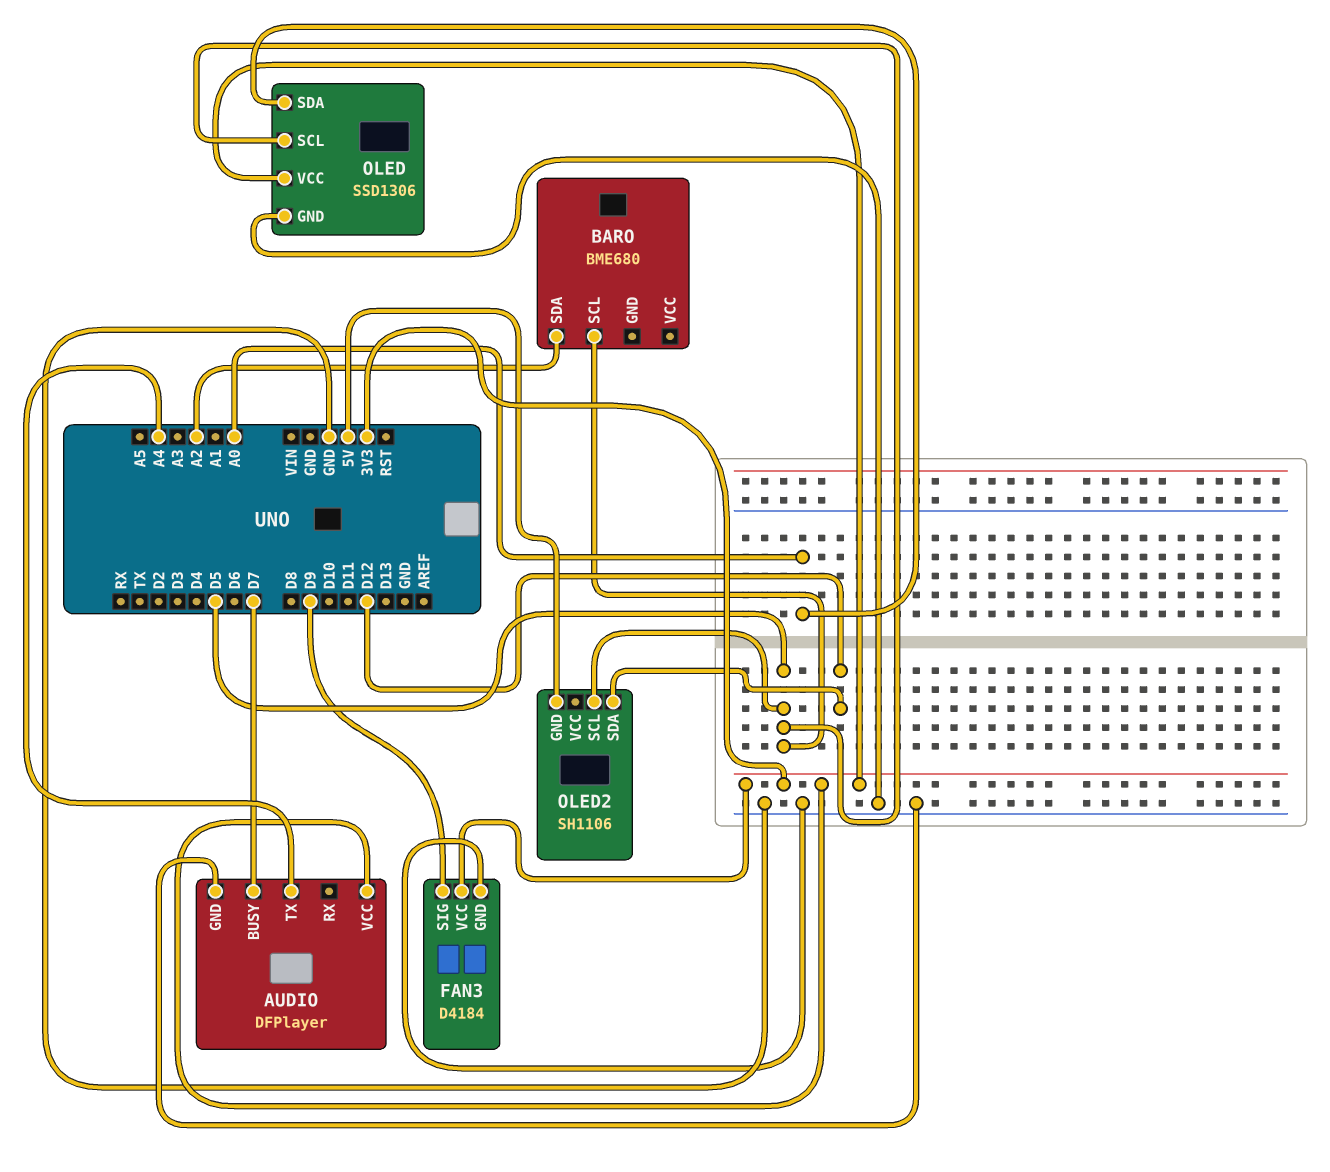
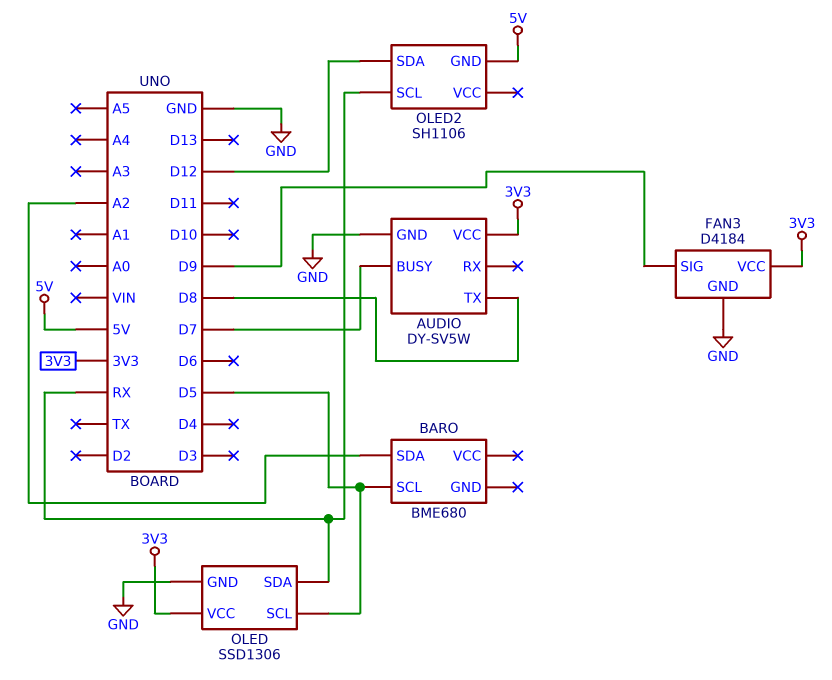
AUDIO: DFPlayer -> DY-SV5W
AUDIO pin TX: A4 -> D8
OLED pin SDA: A0 -> RX
OLED2 pin SCL: D5 -> RX

